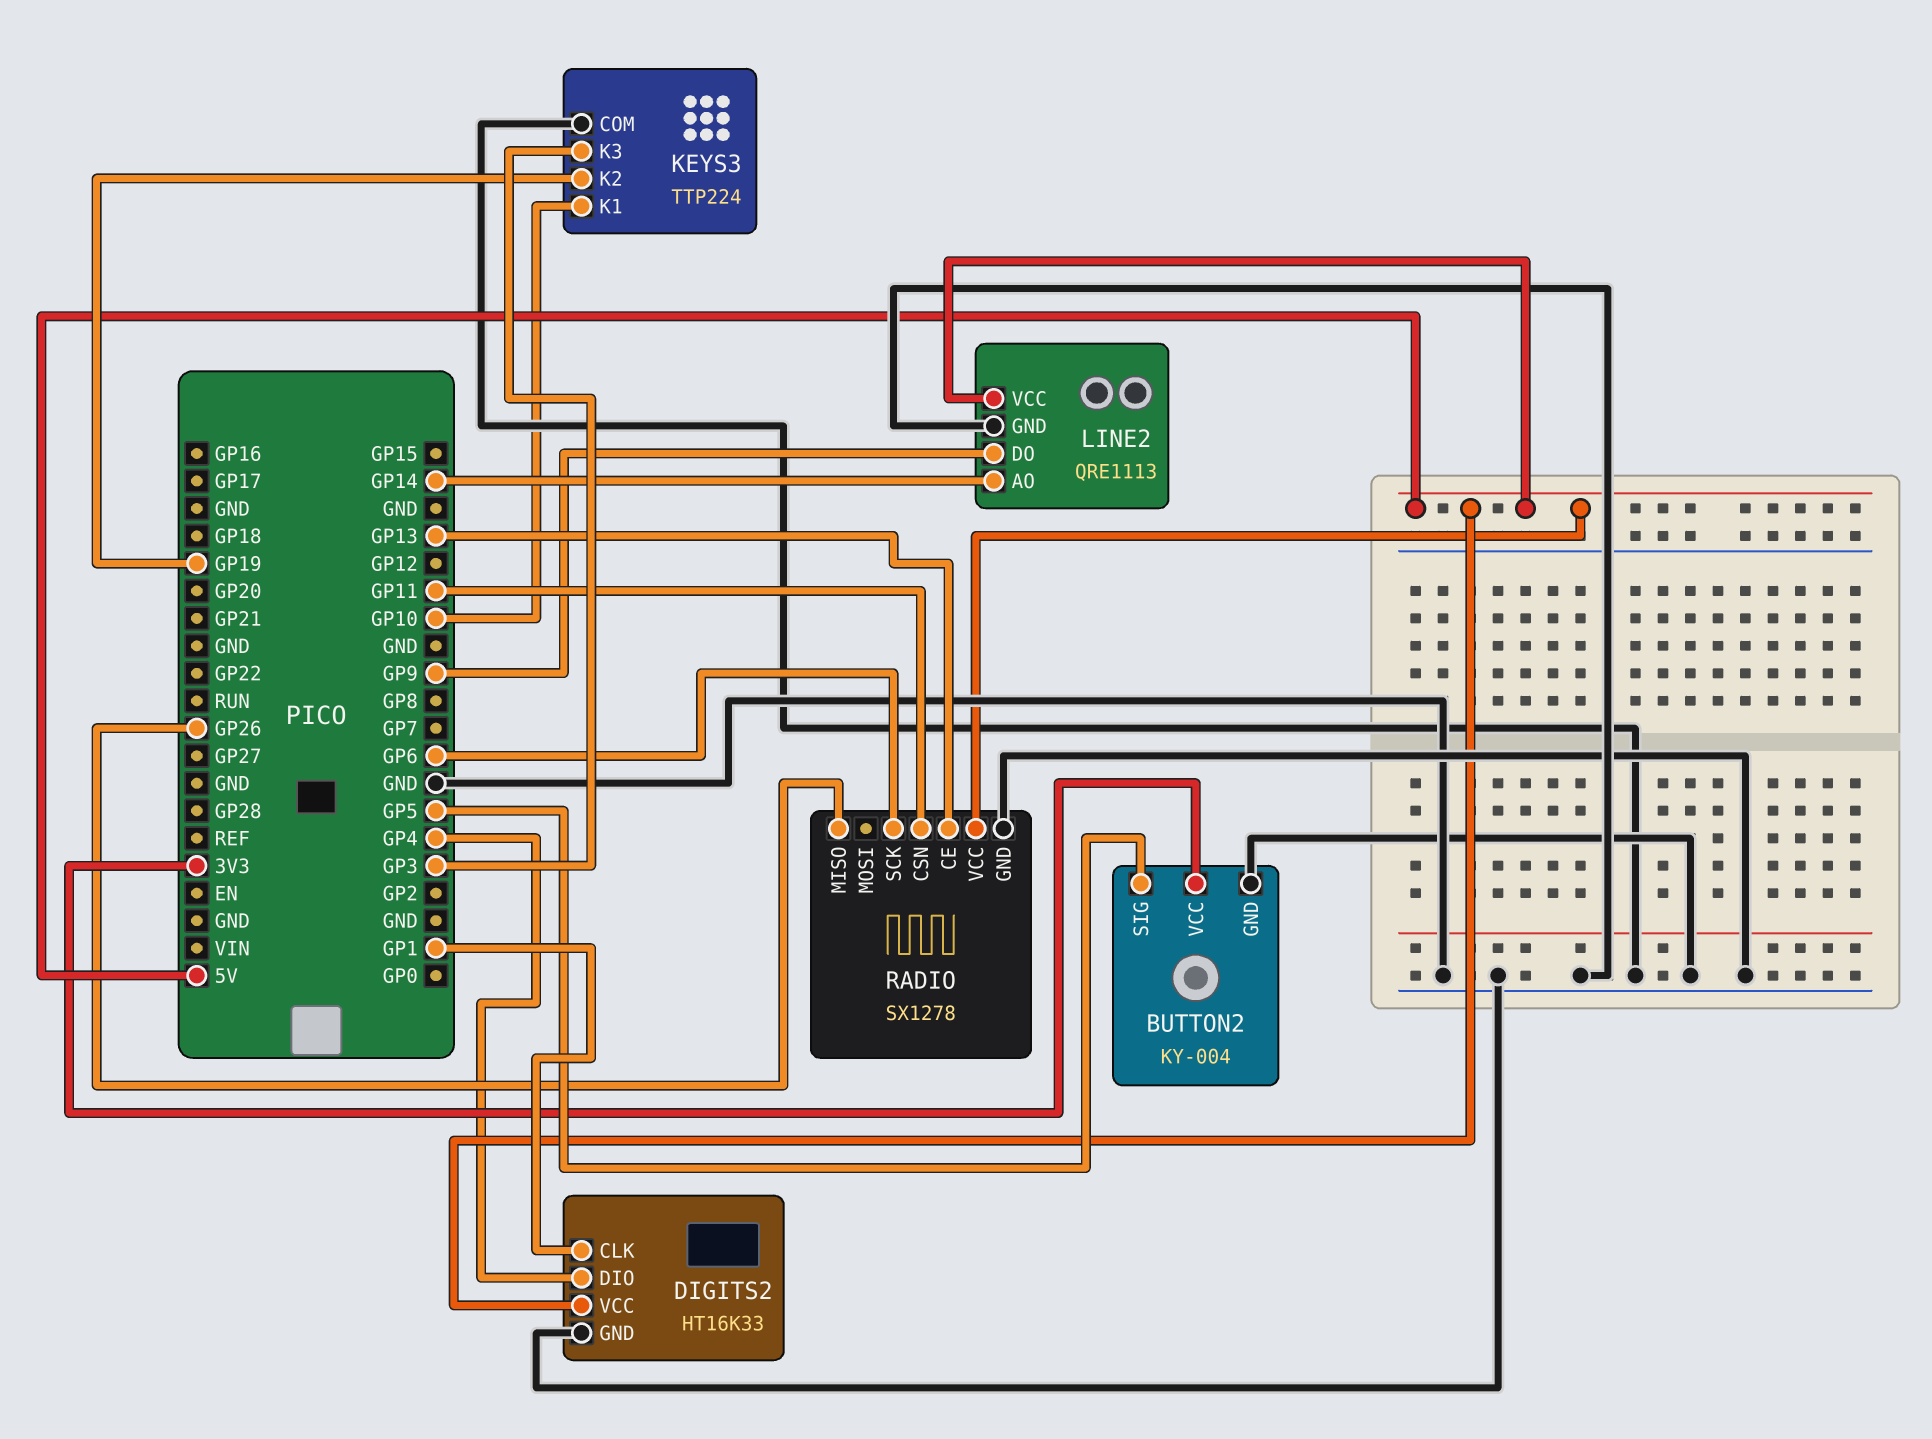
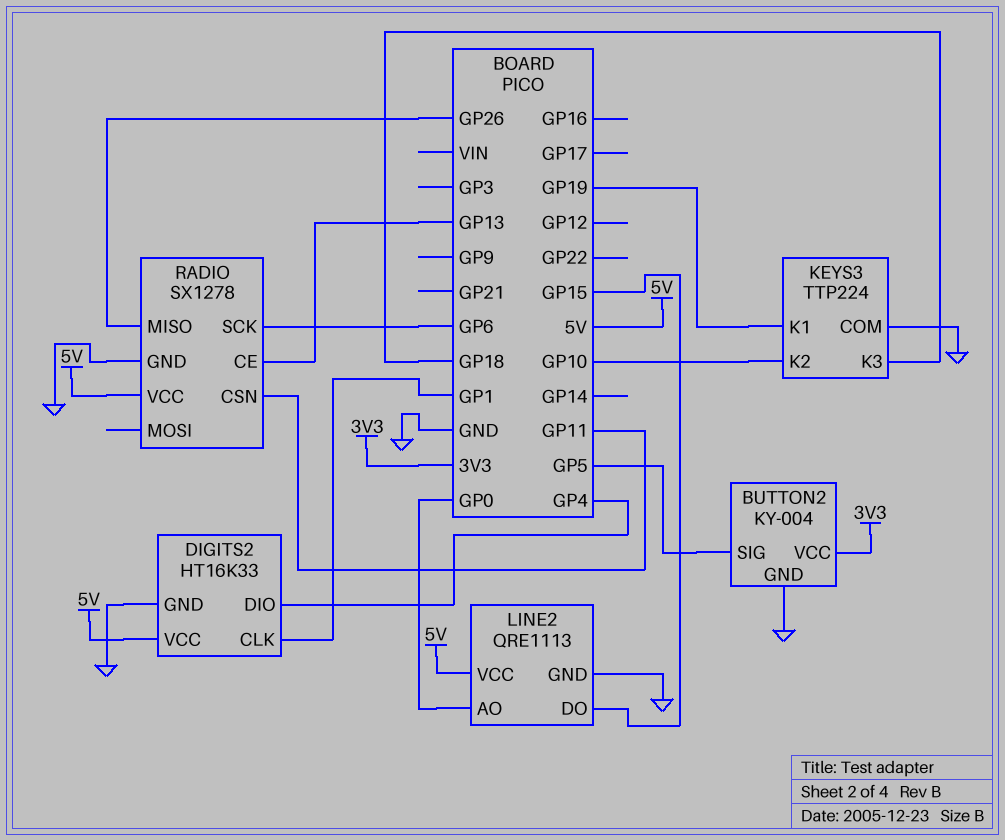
KEYS3 pin K1: GP10 -> GP19
KEYS3 pin K2: GP19 -> GP10
KEYS3 pin K3: GP3 -> GP18
LINE2 pin AO: GP14 -> GP0
LINE2 pin DO: GP9 -> GP15

